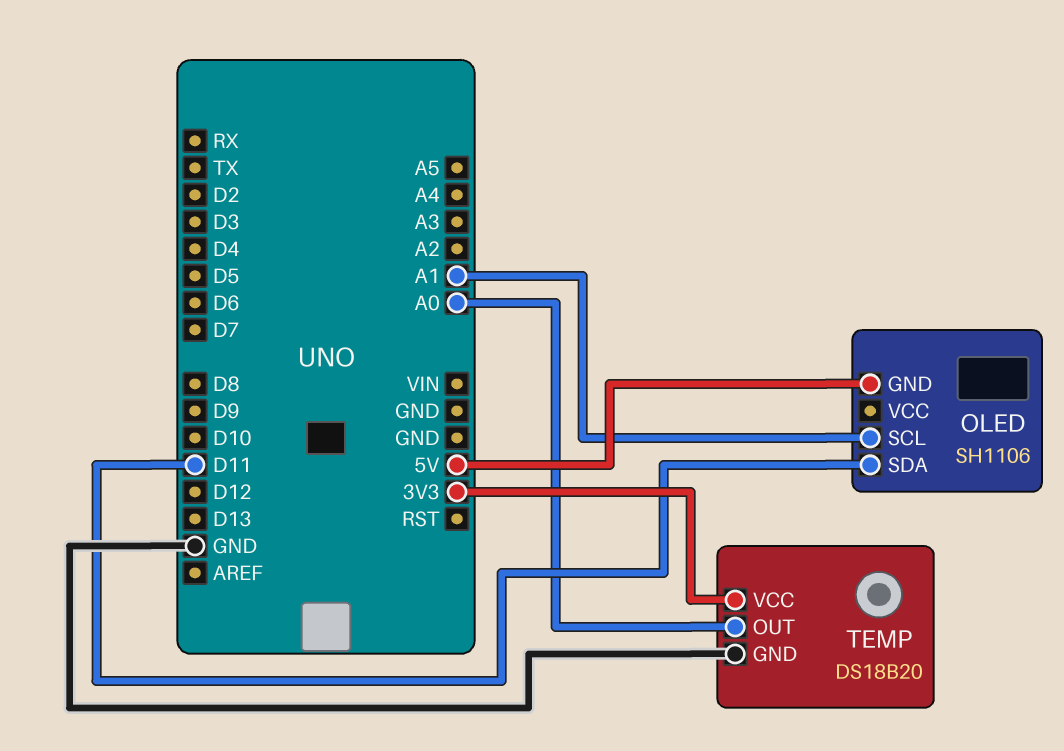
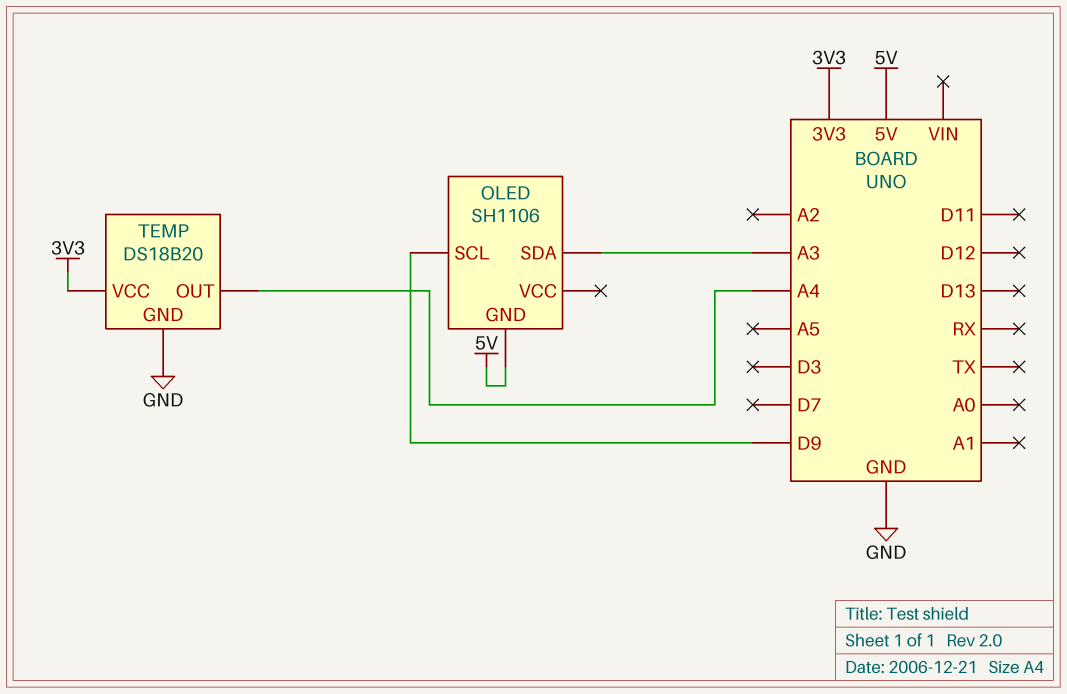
OLED pin SCL: A1 -> D9
OLED pin SDA: D11 -> A3
TEMP pin OUT: A0 -> A4

